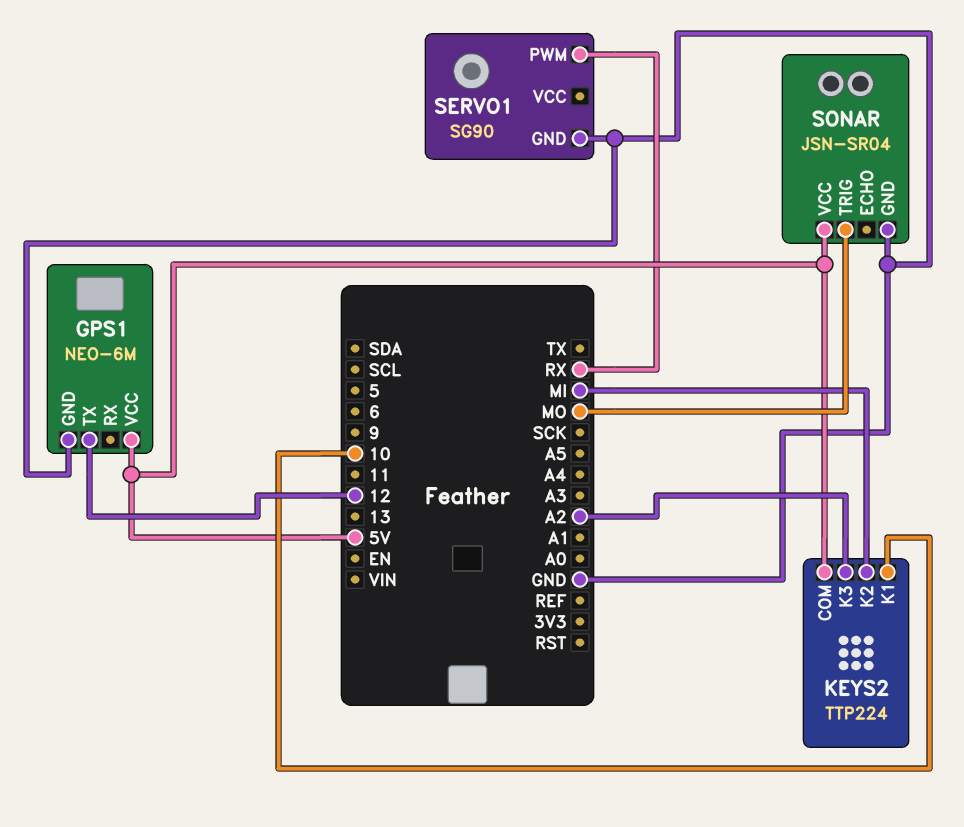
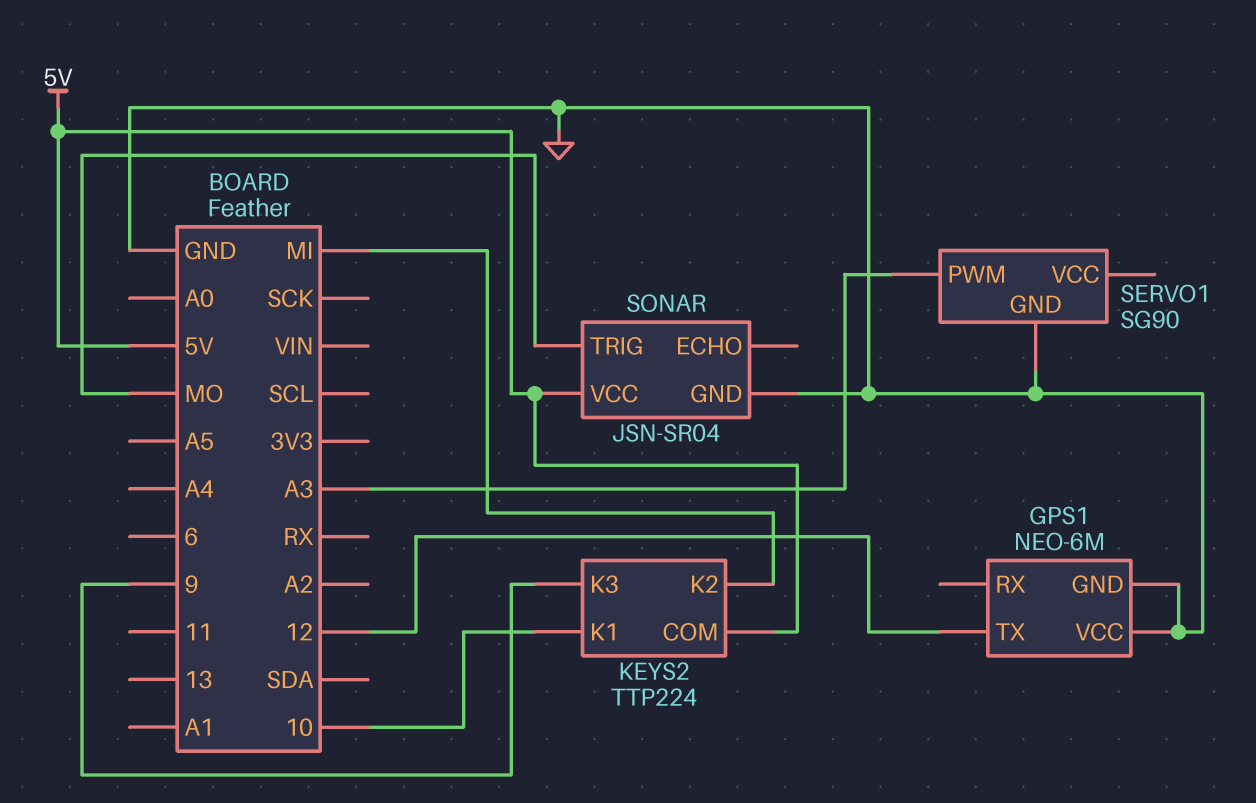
GPS1 pin VCC: 5V -> GND
KEYS2 pin K3: A2 -> 9
SERVO1 pin PWM: RX -> A3

